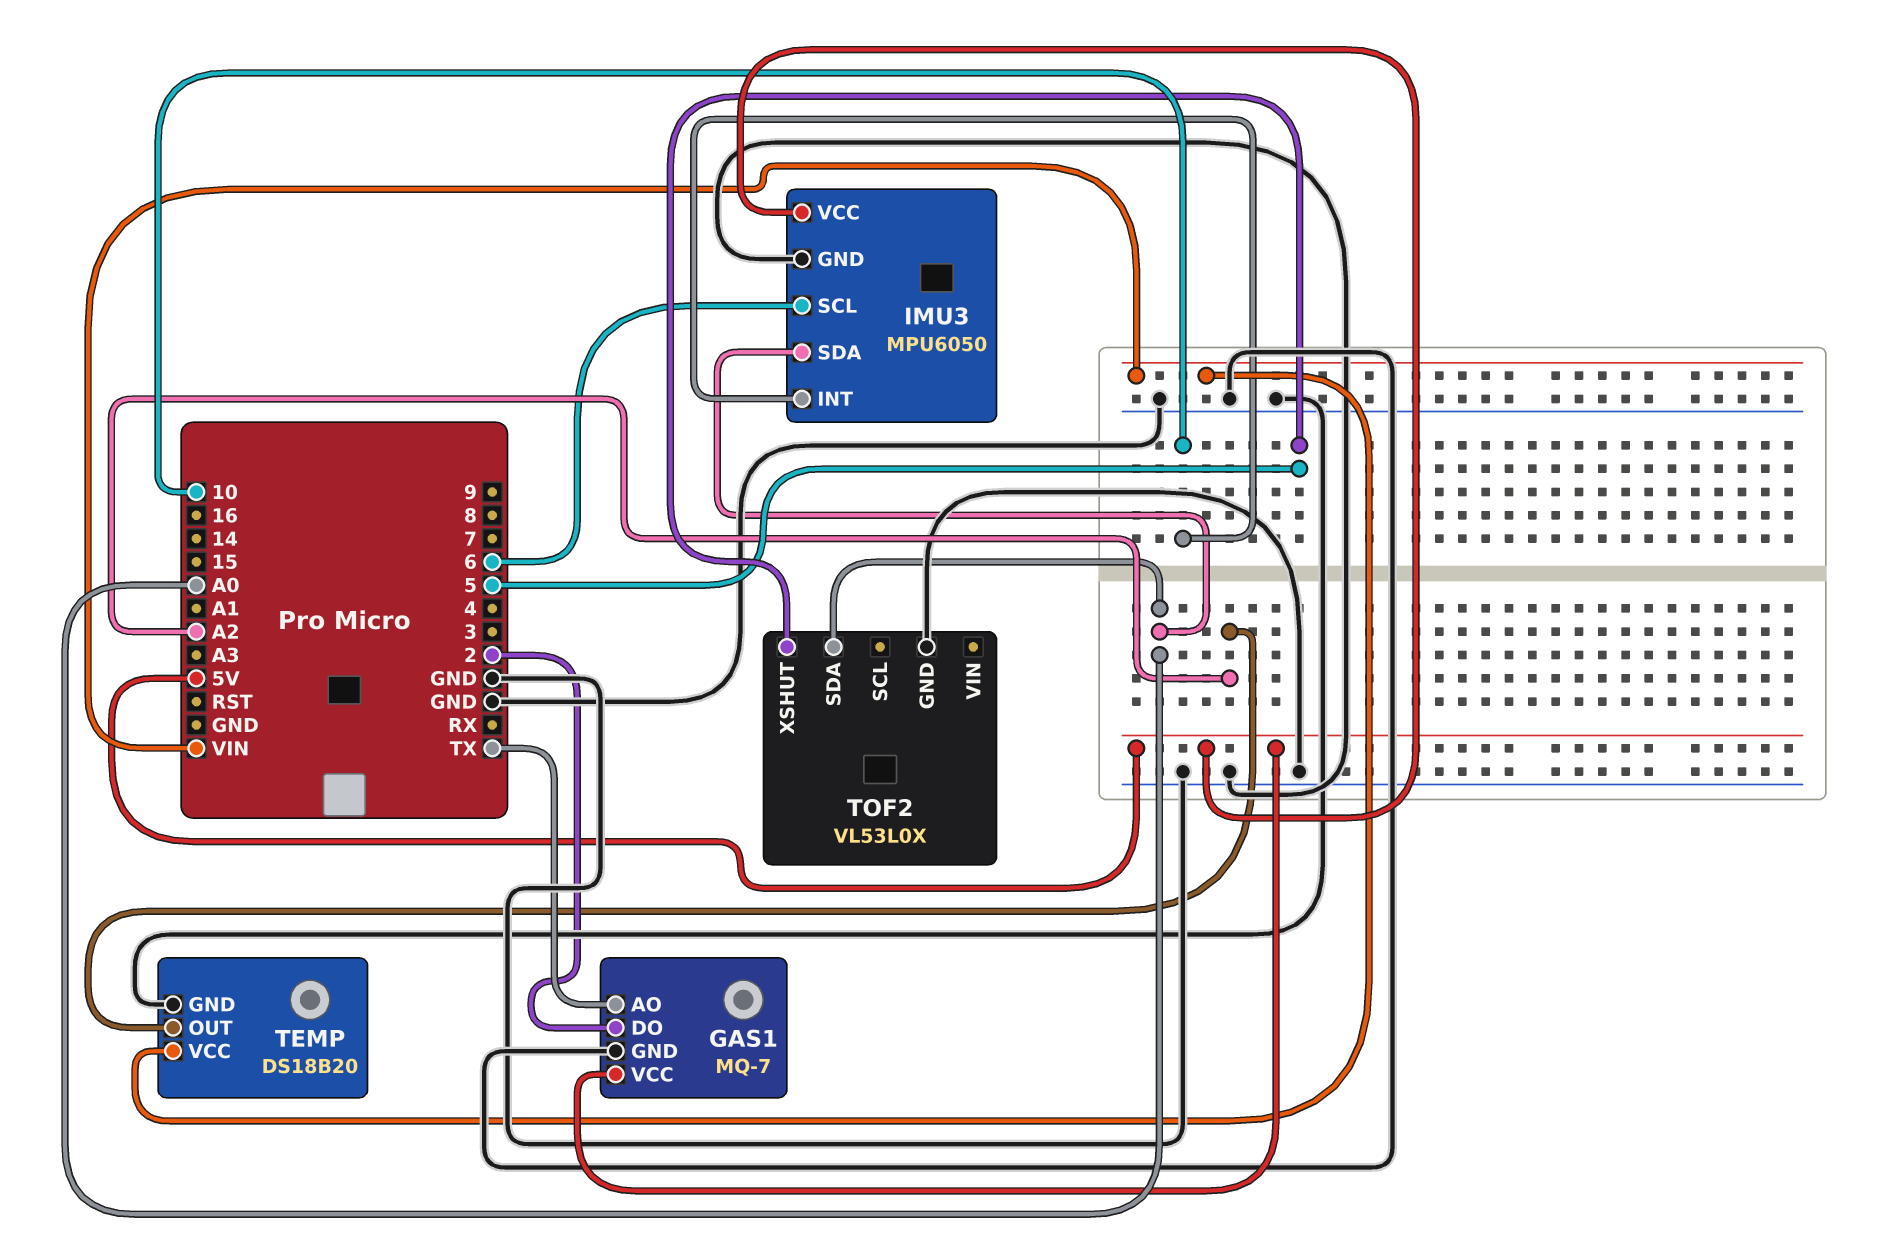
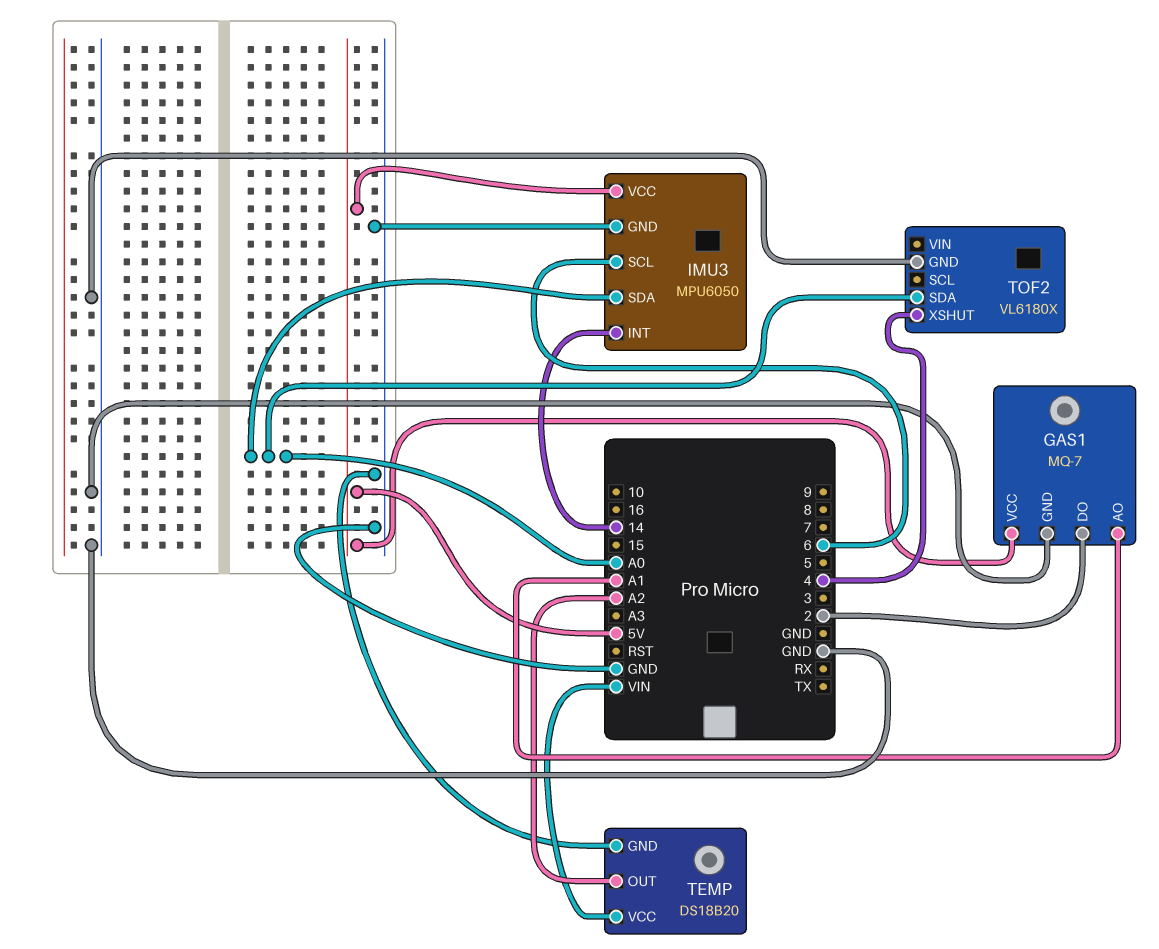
GAS1 pin AO: TX -> A1
IMU3 pin INT: 10 -> 14
TOF2: VL53L0X -> VL6180X
TOF2 pin XSHUT: 5 -> 4

